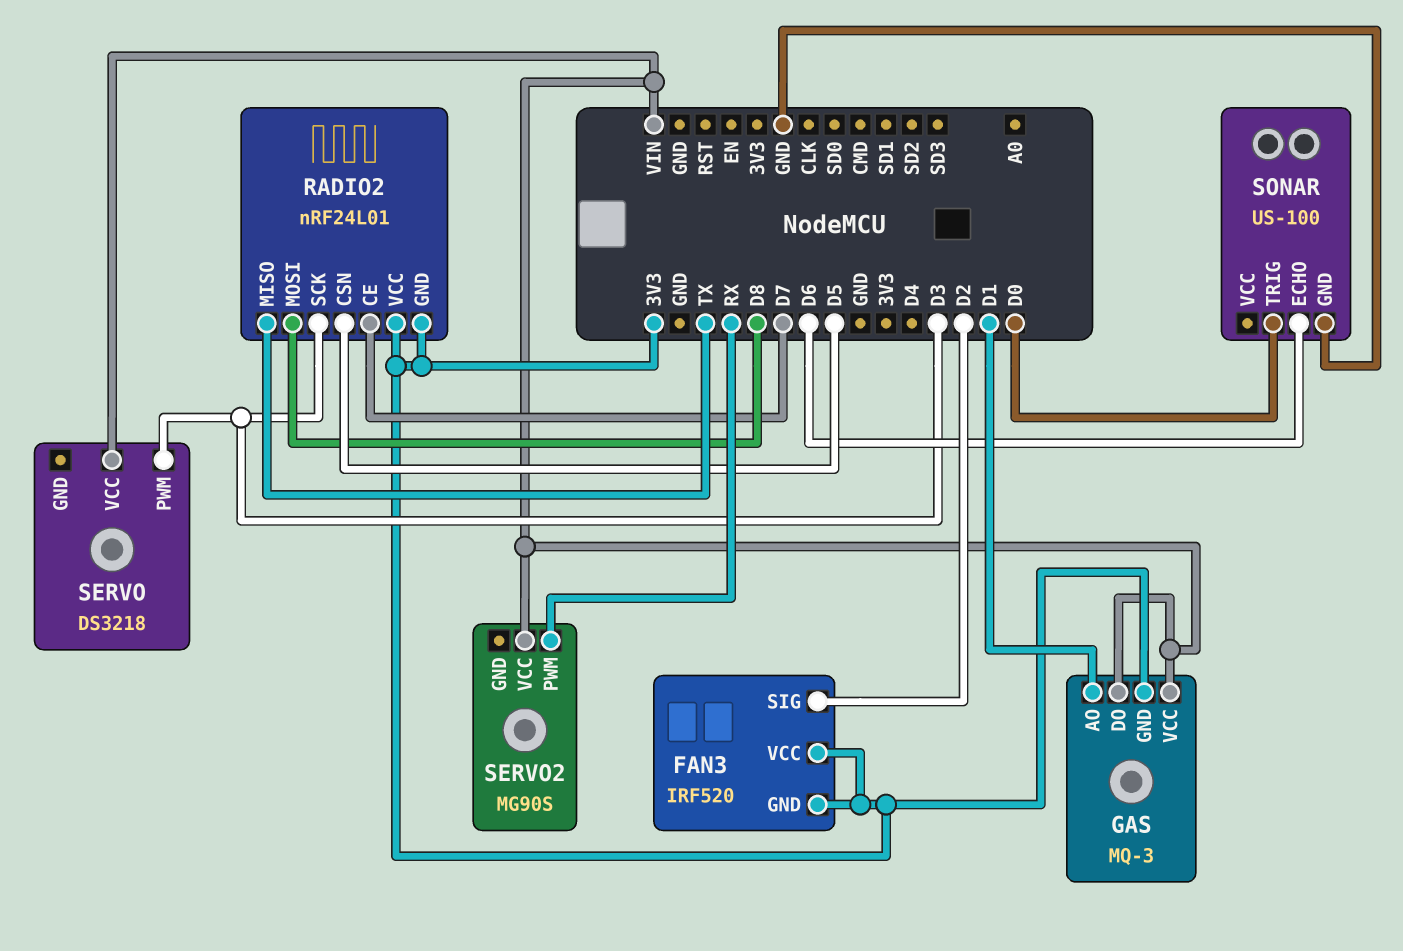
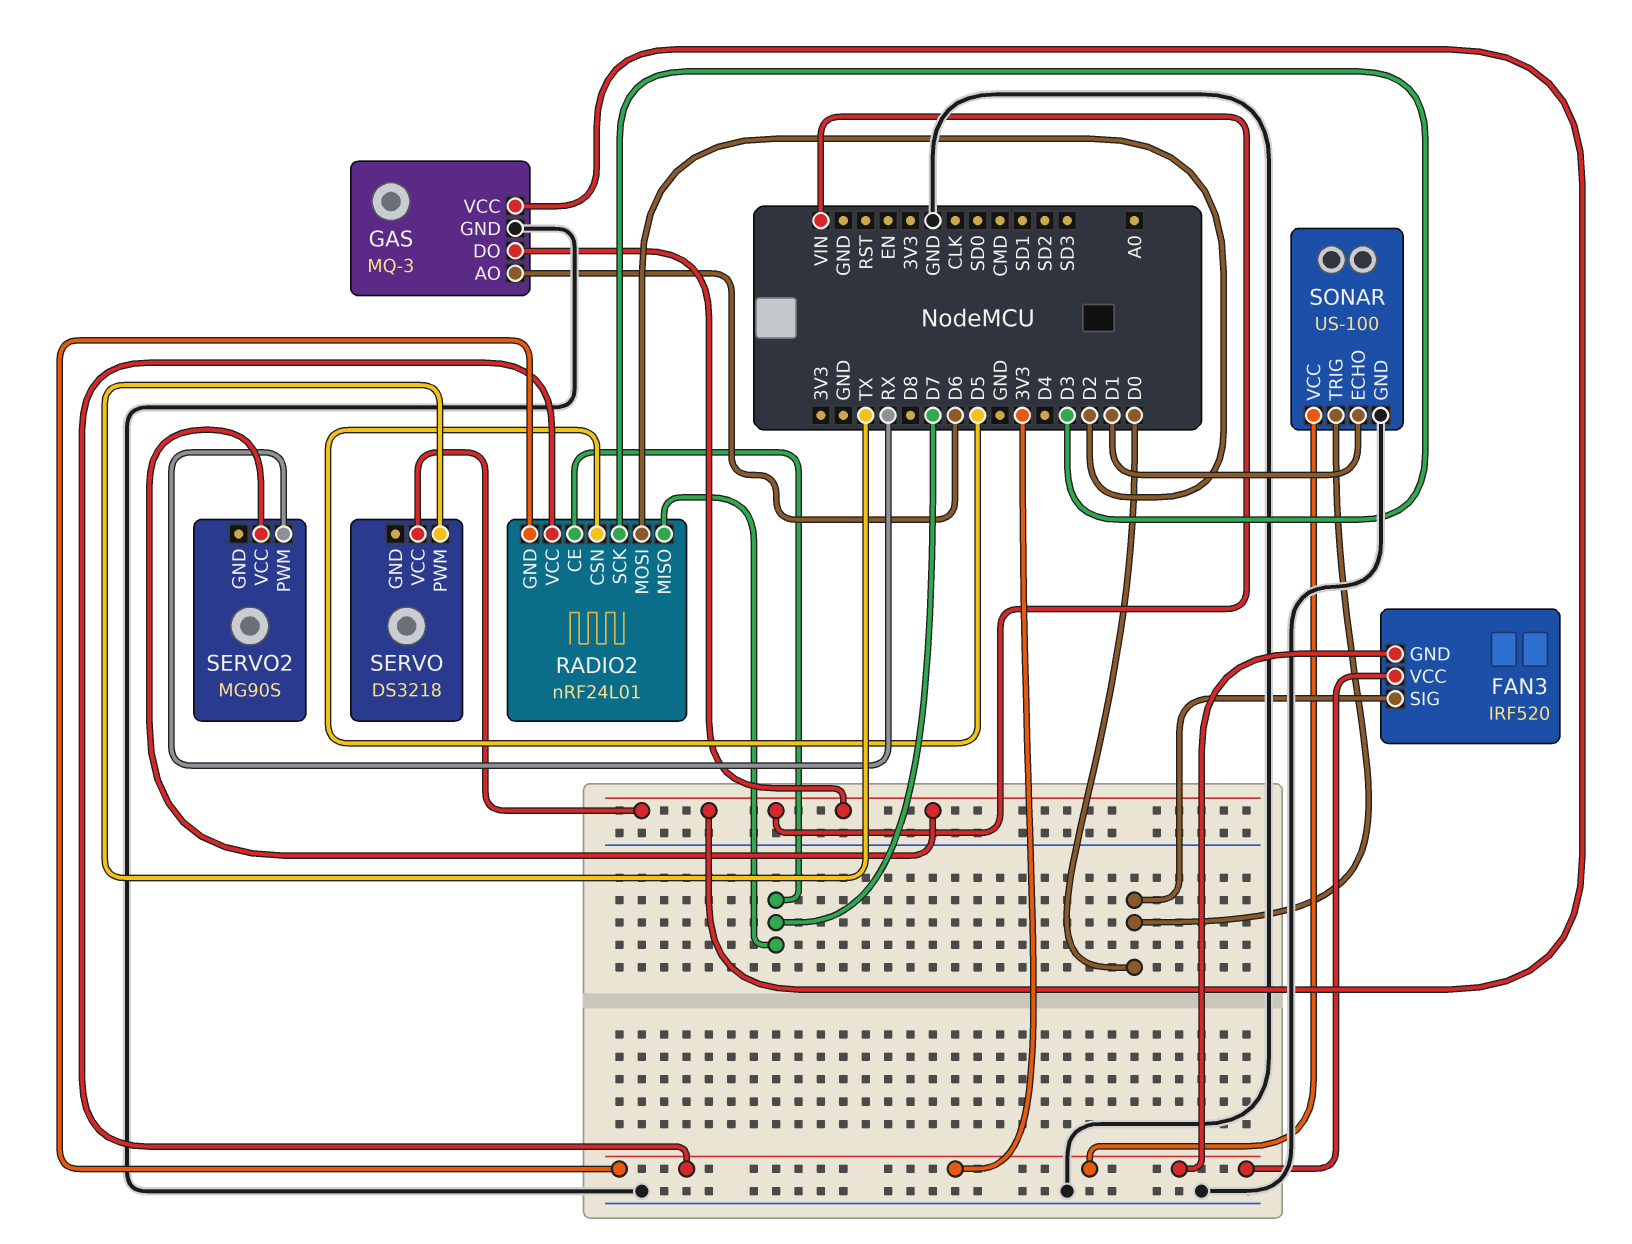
FAN3 pin SIG: D2 -> D0
GAS pin AO: D1 -> D6
GAS pin GND: 3V3 -> GND
RADIO2 pin MISO: TX -> D7
RADIO2 pin MOSI: D8 -> D2
SERVO pin PWM: D3 -> TX
SONAR pin ECHO: D6 -> D1
SONAR pin VCC: none -> 3V3

